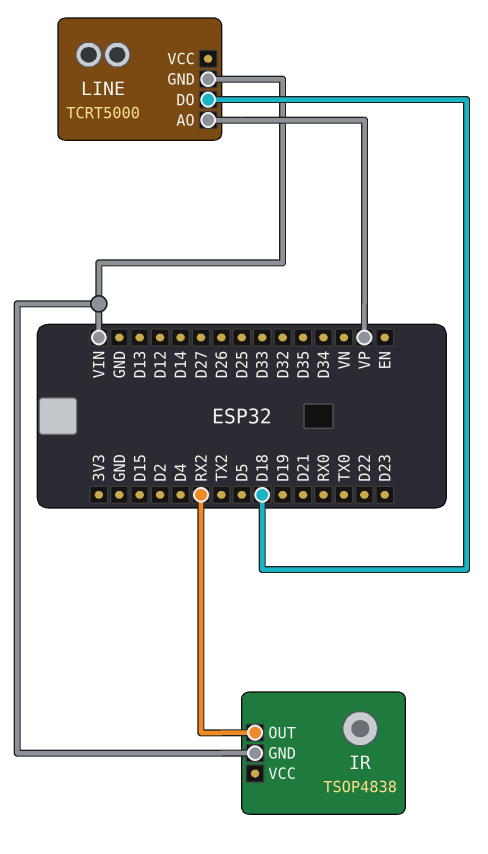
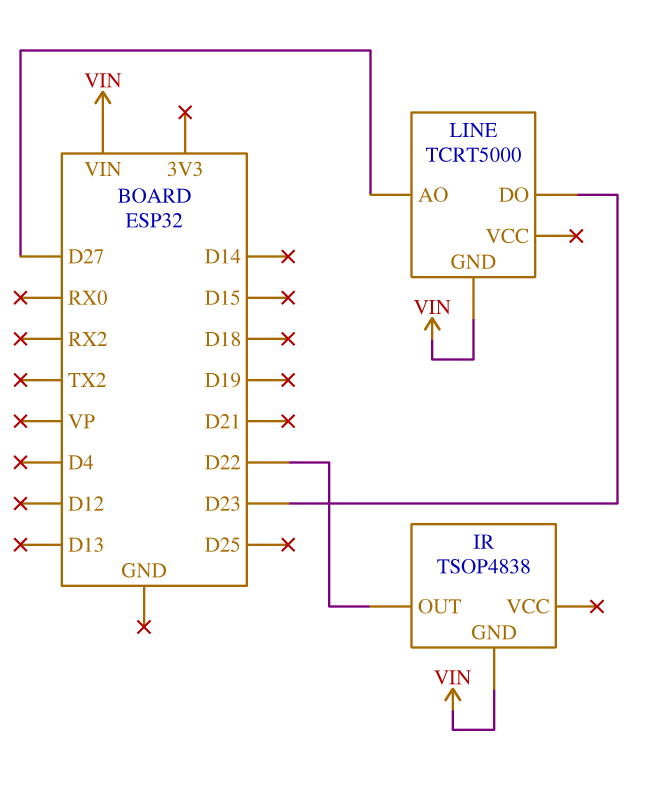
IR pin OUT: RX2 -> D22
LINE pin AO: VP -> D27
LINE pin DO: D18 -> D23

